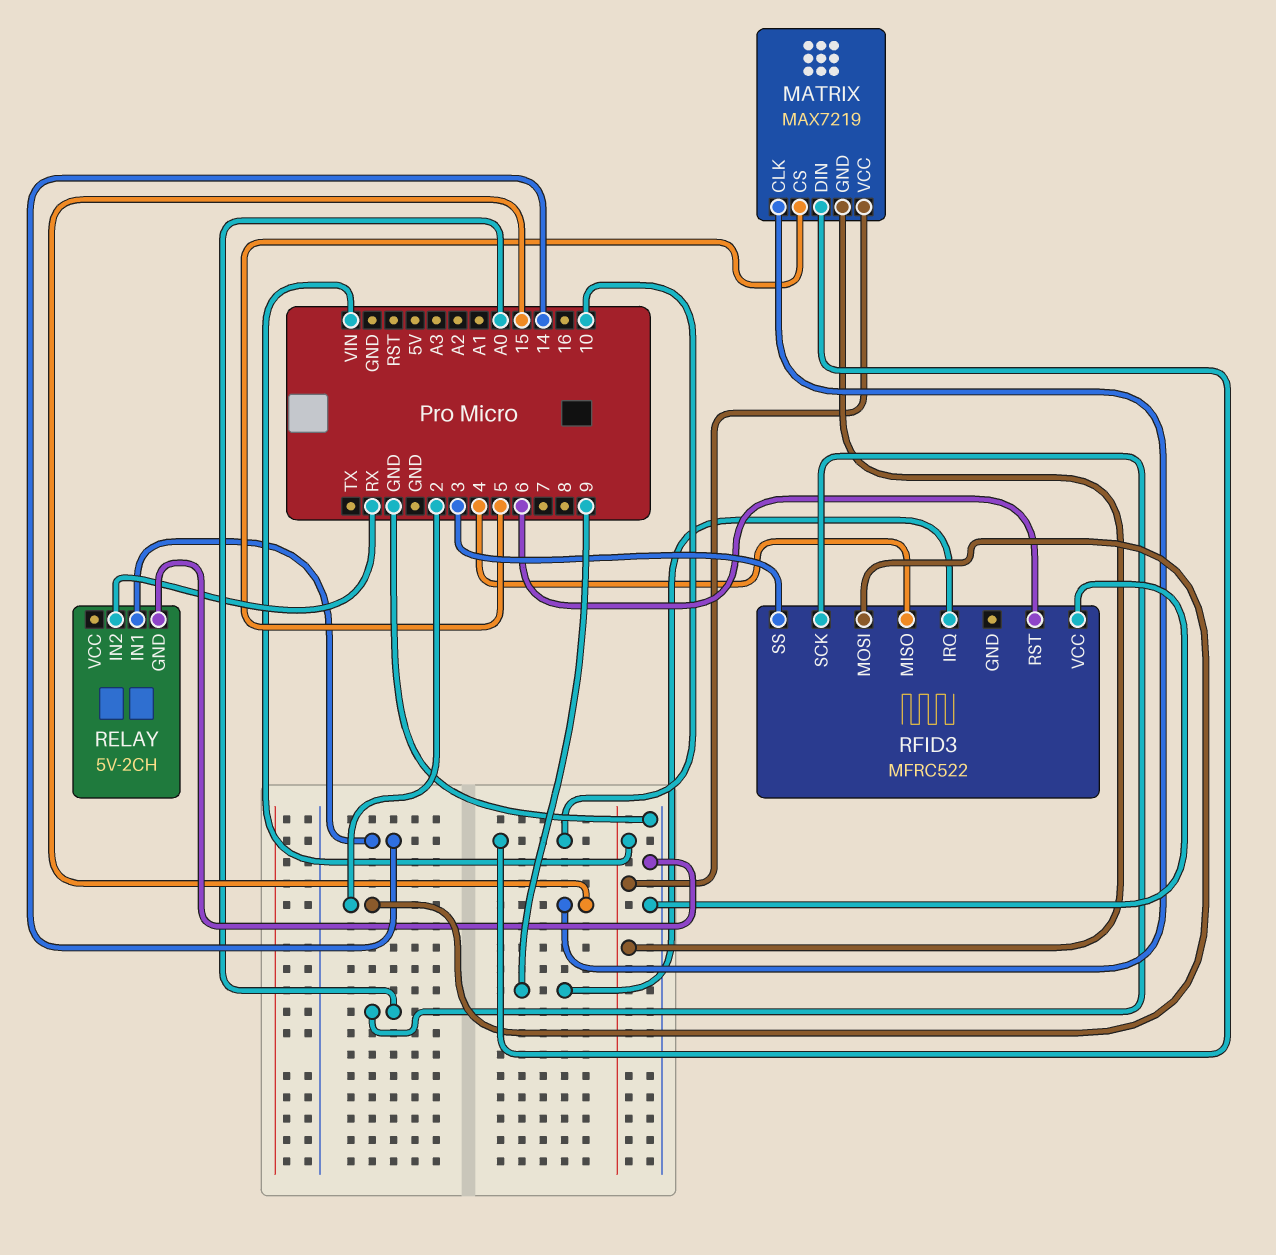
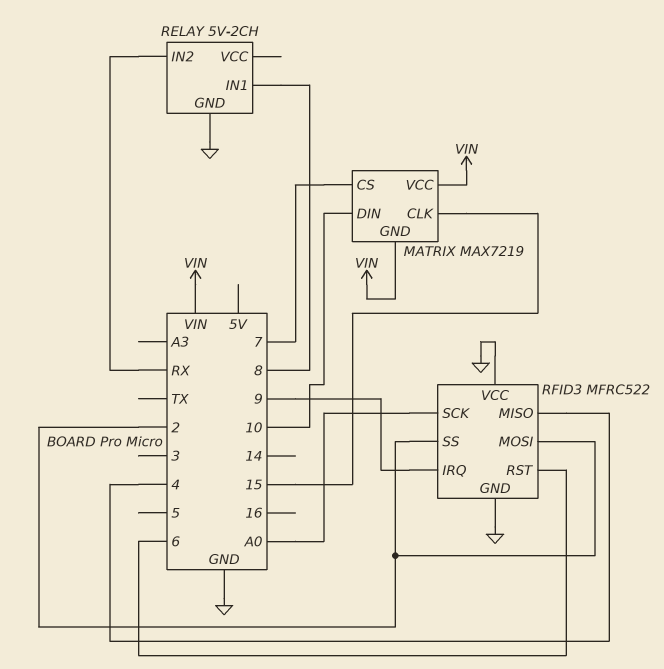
MATRIX pin CS: 5 -> 7
RELAY pin IN1: 14 -> 8
RFID3 pin GND: none -> GND
RFID3 pin SS: 3 -> 2

